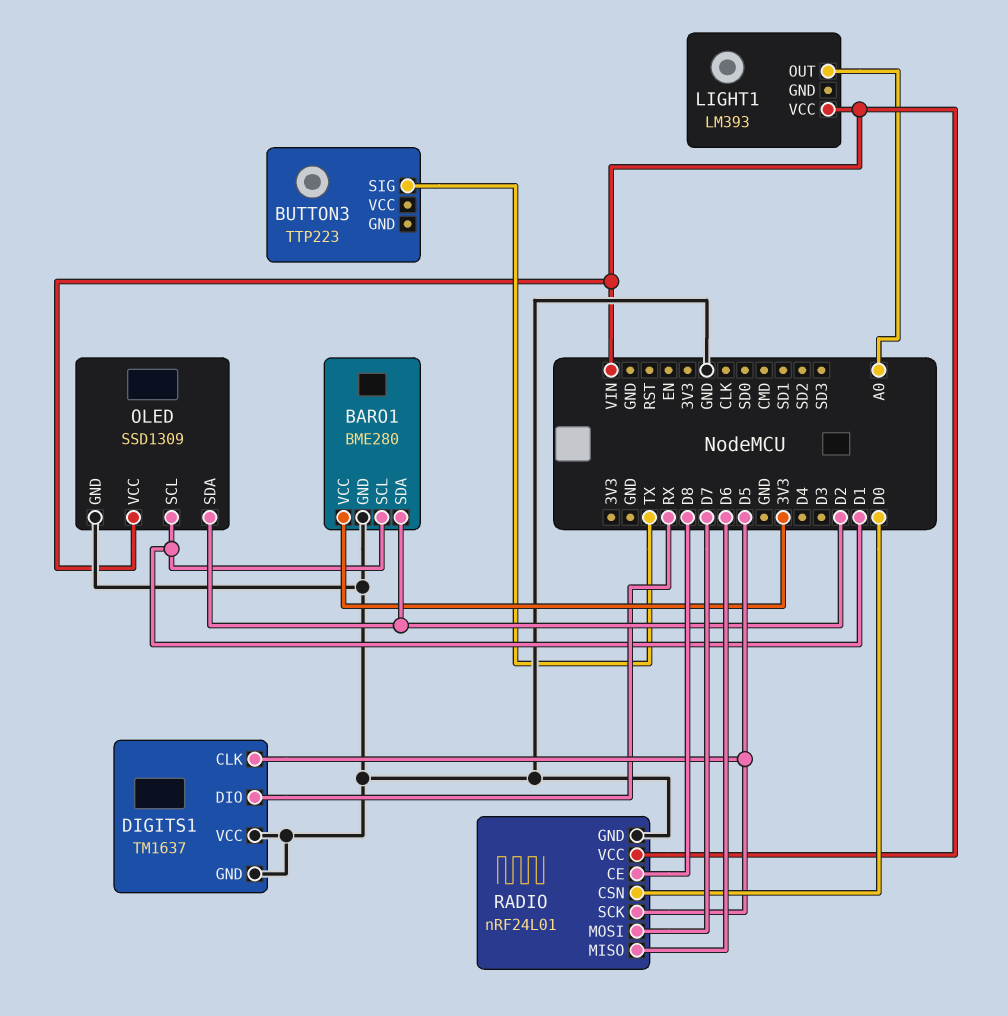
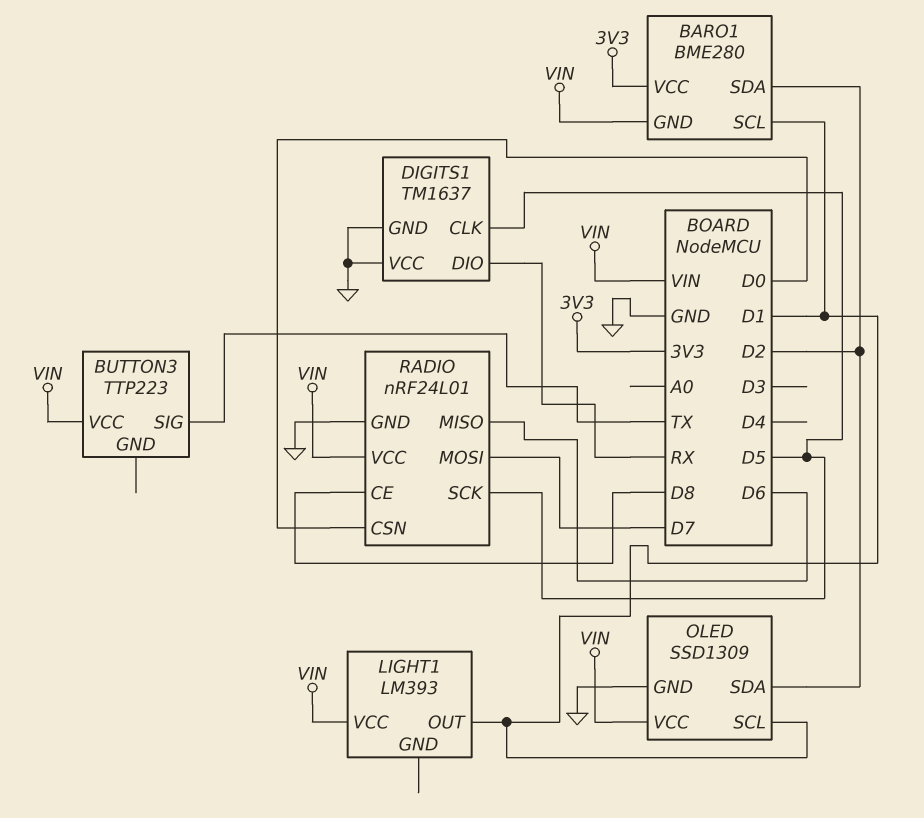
BARO1 pin GND: GND -> VIN
BUTTON3 pin VCC: none -> VIN
LIGHT1 pin OUT: A0 -> D1

